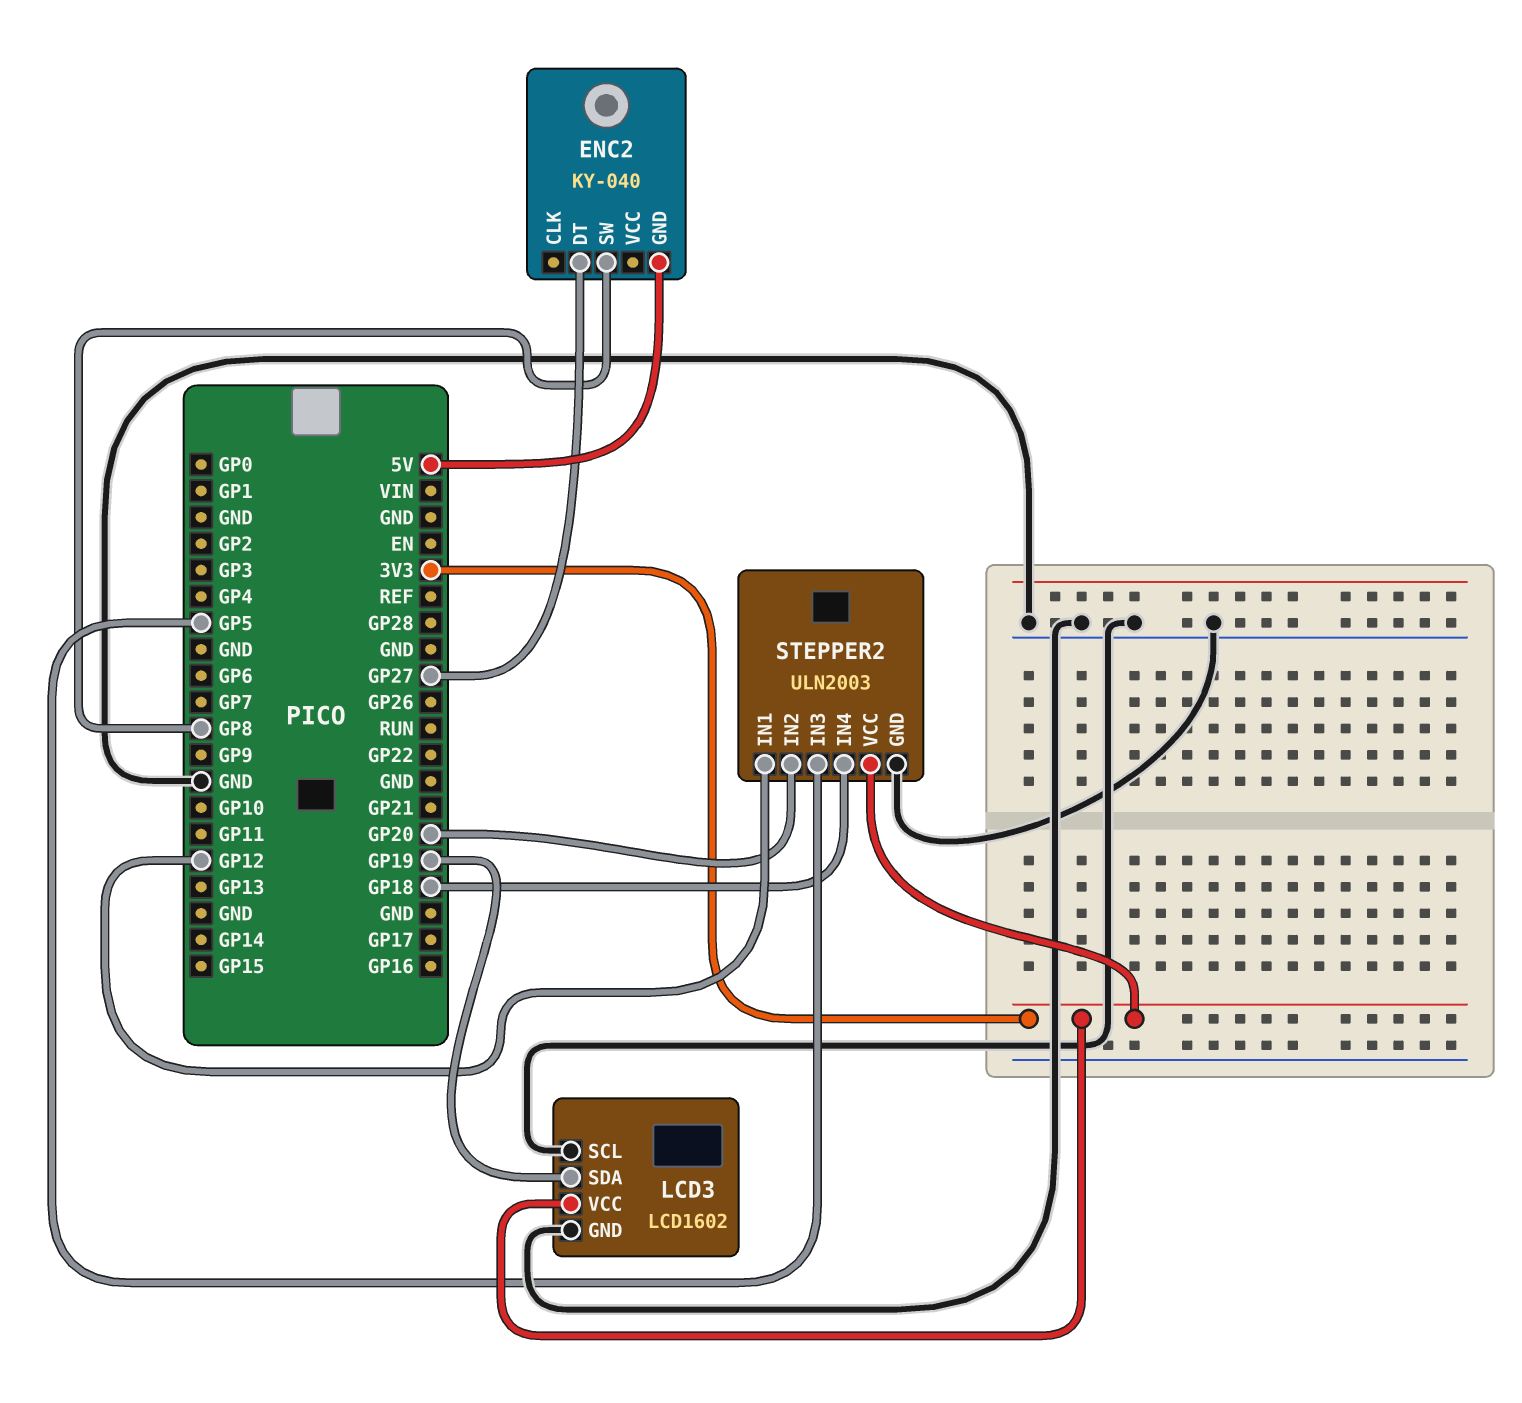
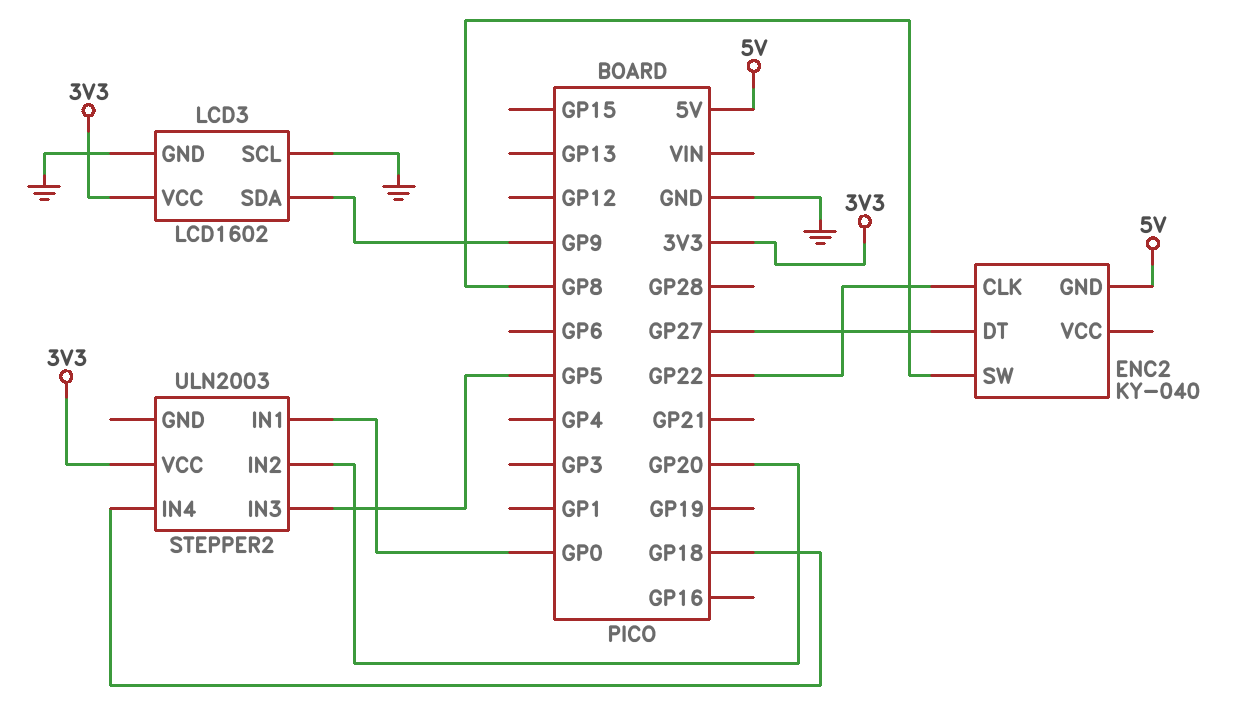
ENC2 pin CLK: none -> GP22
LCD3 pin SDA: GP19 -> GP9
STEPPER2 pin GND: GND -> none
STEPPER2 pin IN1: GP12 -> GP0

